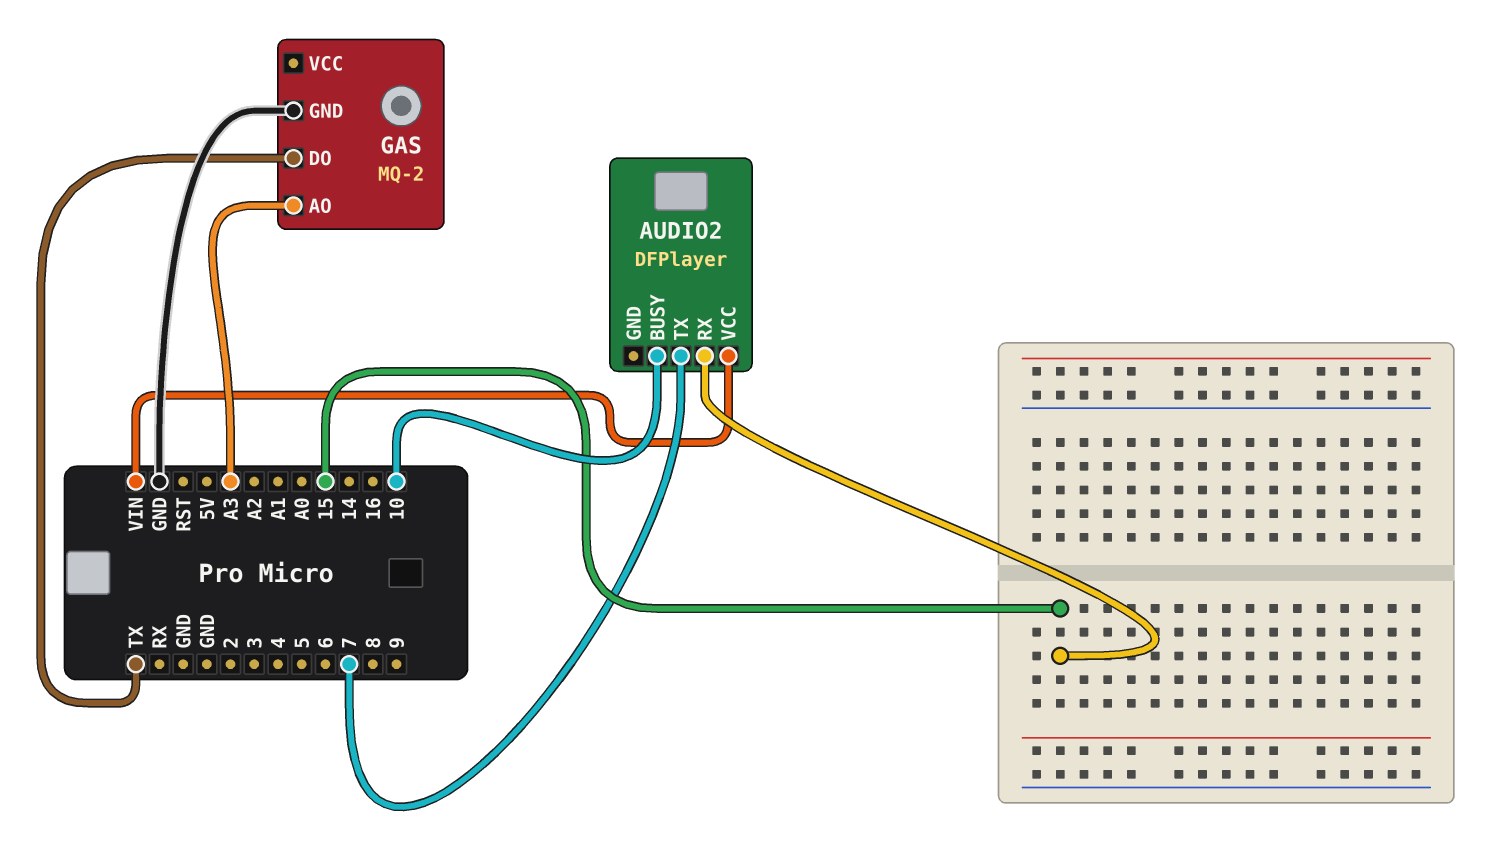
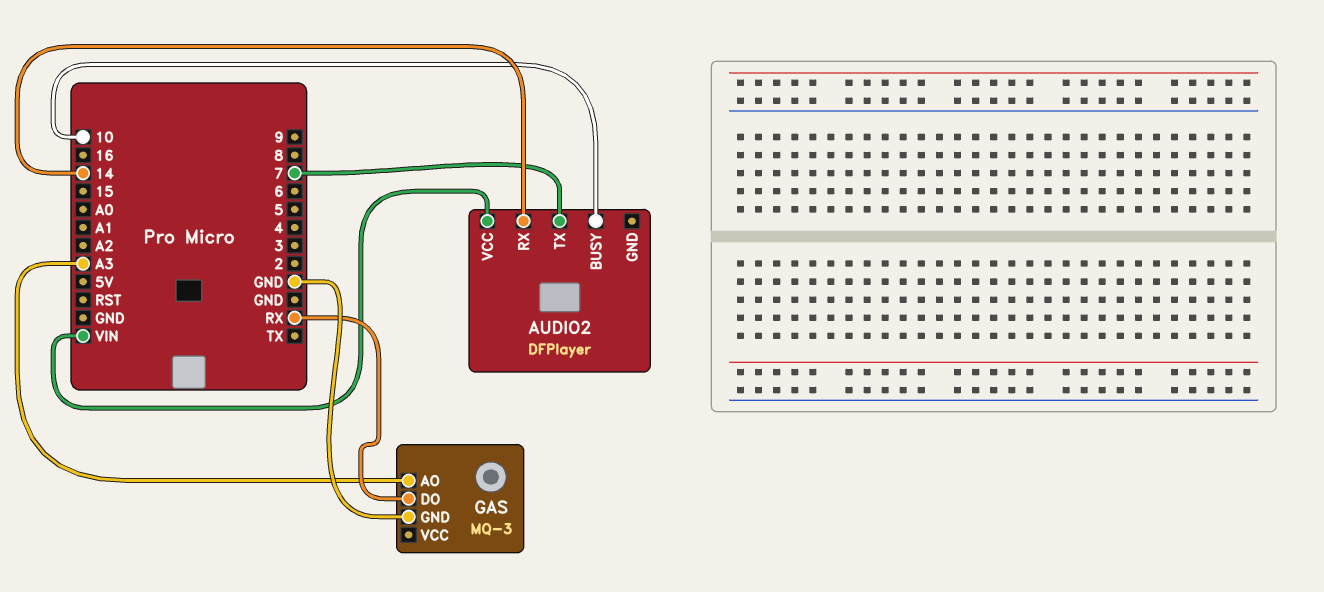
AUDIO2 pin RX: 15 -> 14
GAS: MQ-2 -> MQ-3
GAS pin DO: TX -> RX

